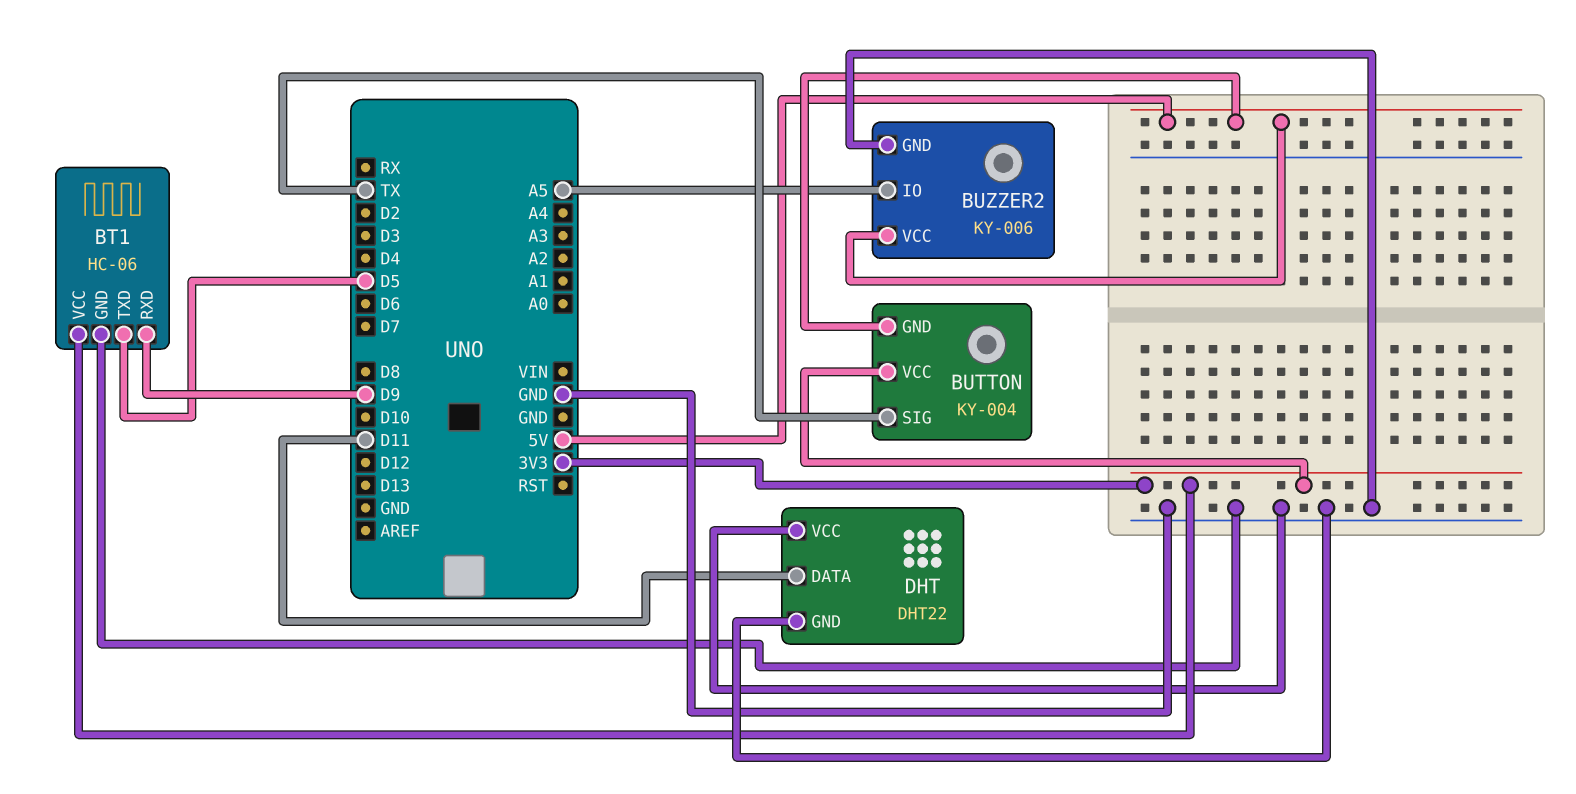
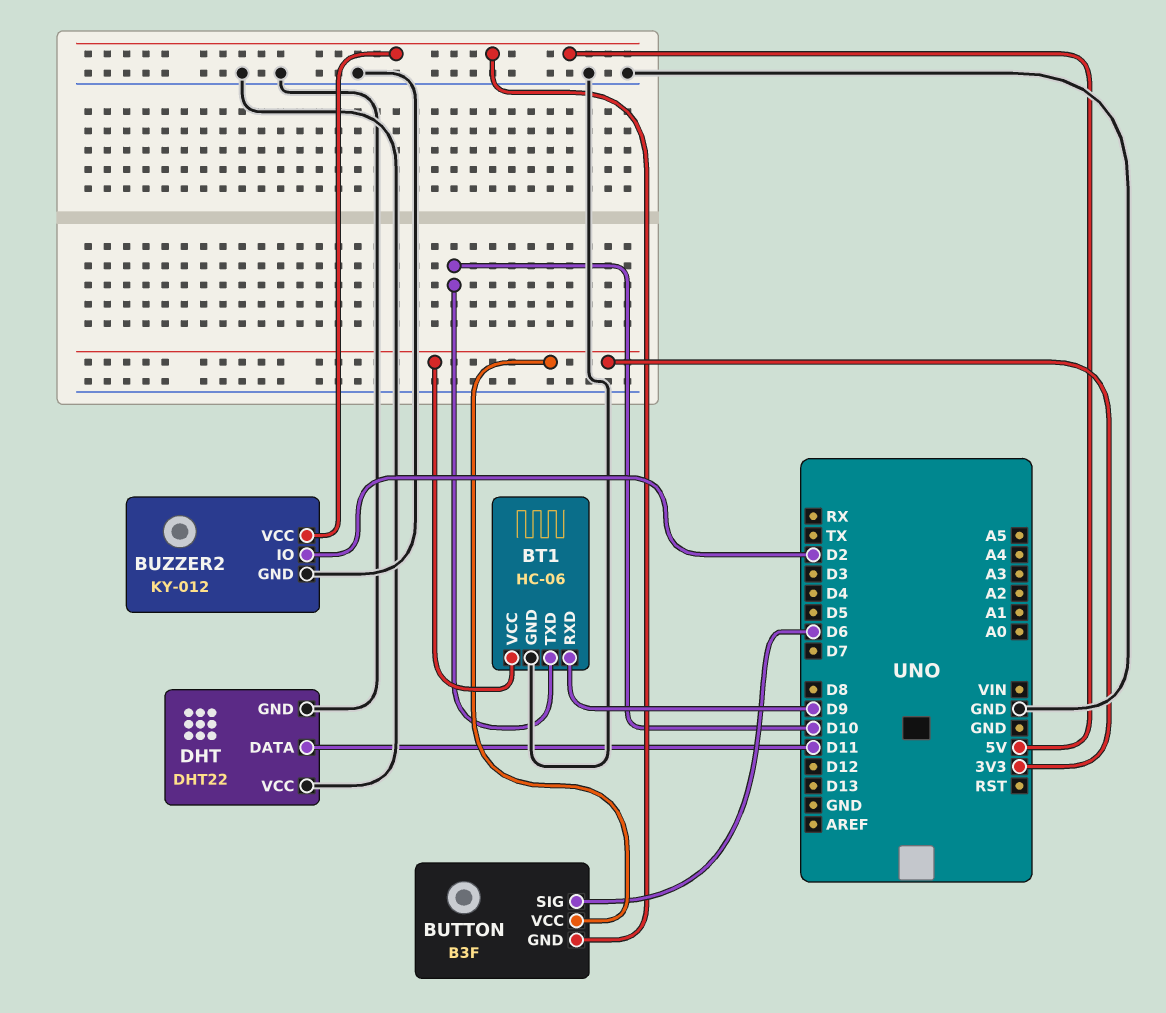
BT1 pin TXD: D5 -> D10
BUTTON: KY-004 -> B3F
BUTTON pin SIG: TX -> D6
BUZZER2: KY-006 -> KY-012
BUZZER2 pin IO: A5 -> D2

